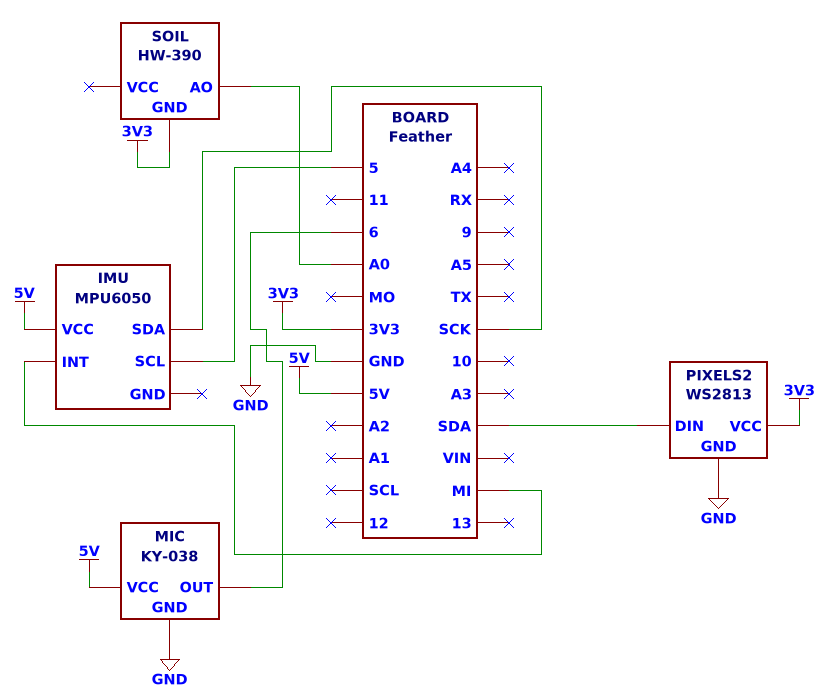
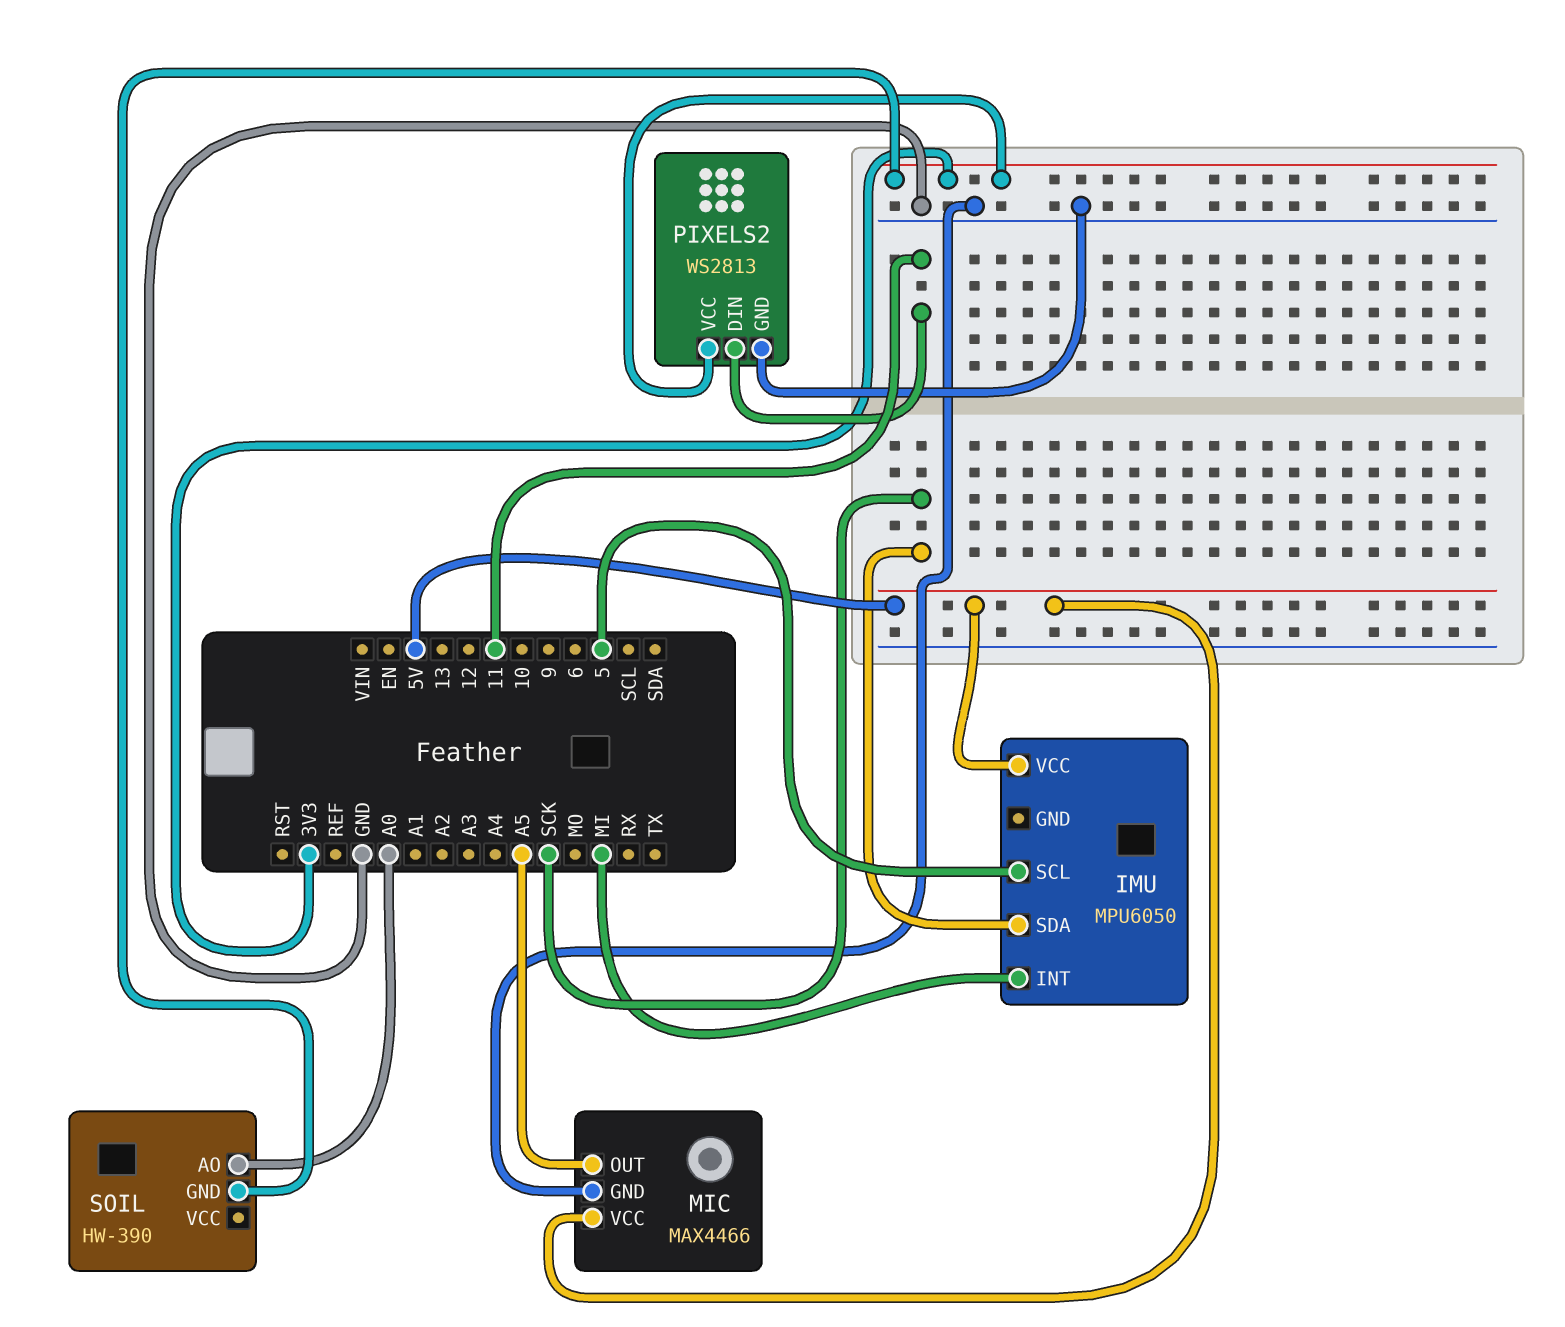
MIC: KY-038 -> MAX4466
MIC pin OUT: 6 -> A5
PIXELS2 pin DIN: SDA -> 11

